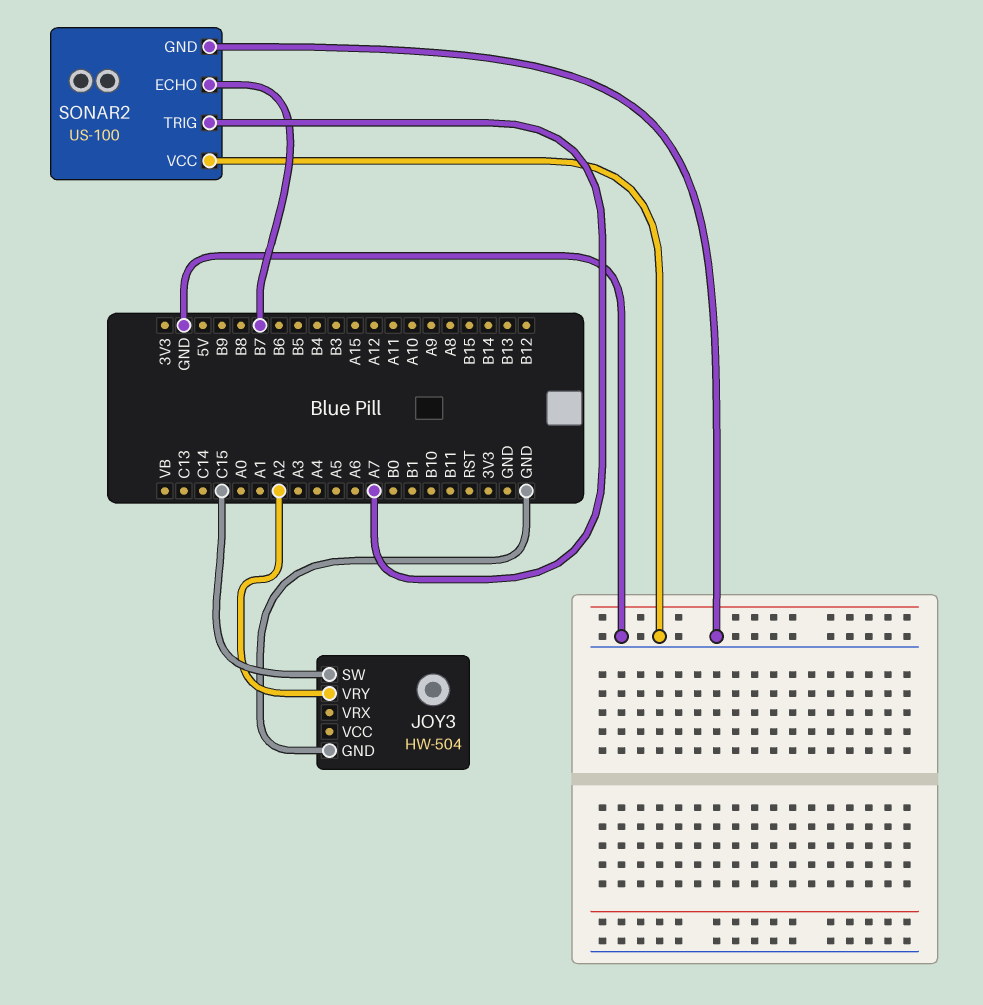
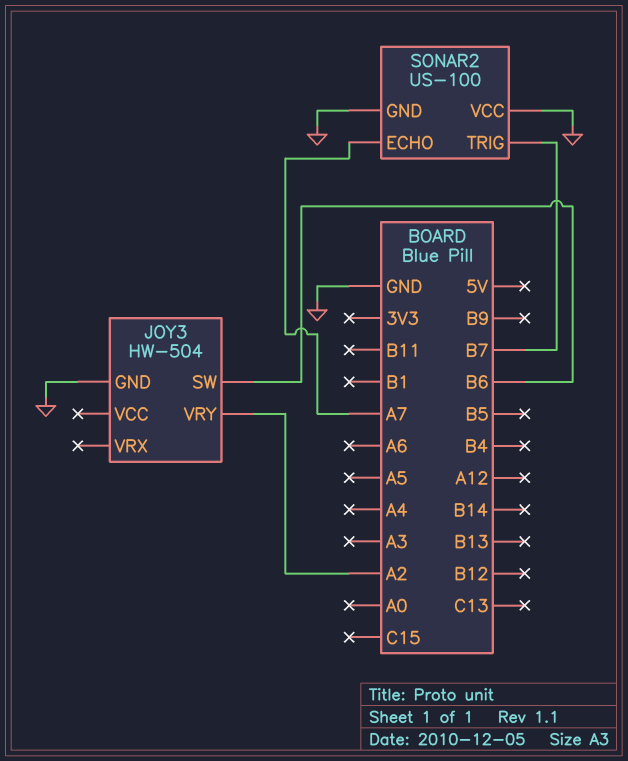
JOY3 pin SW: C15 -> B6
SONAR2 pin ECHO: B7 -> A7
SONAR2 pin TRIG: A7 -> B7

